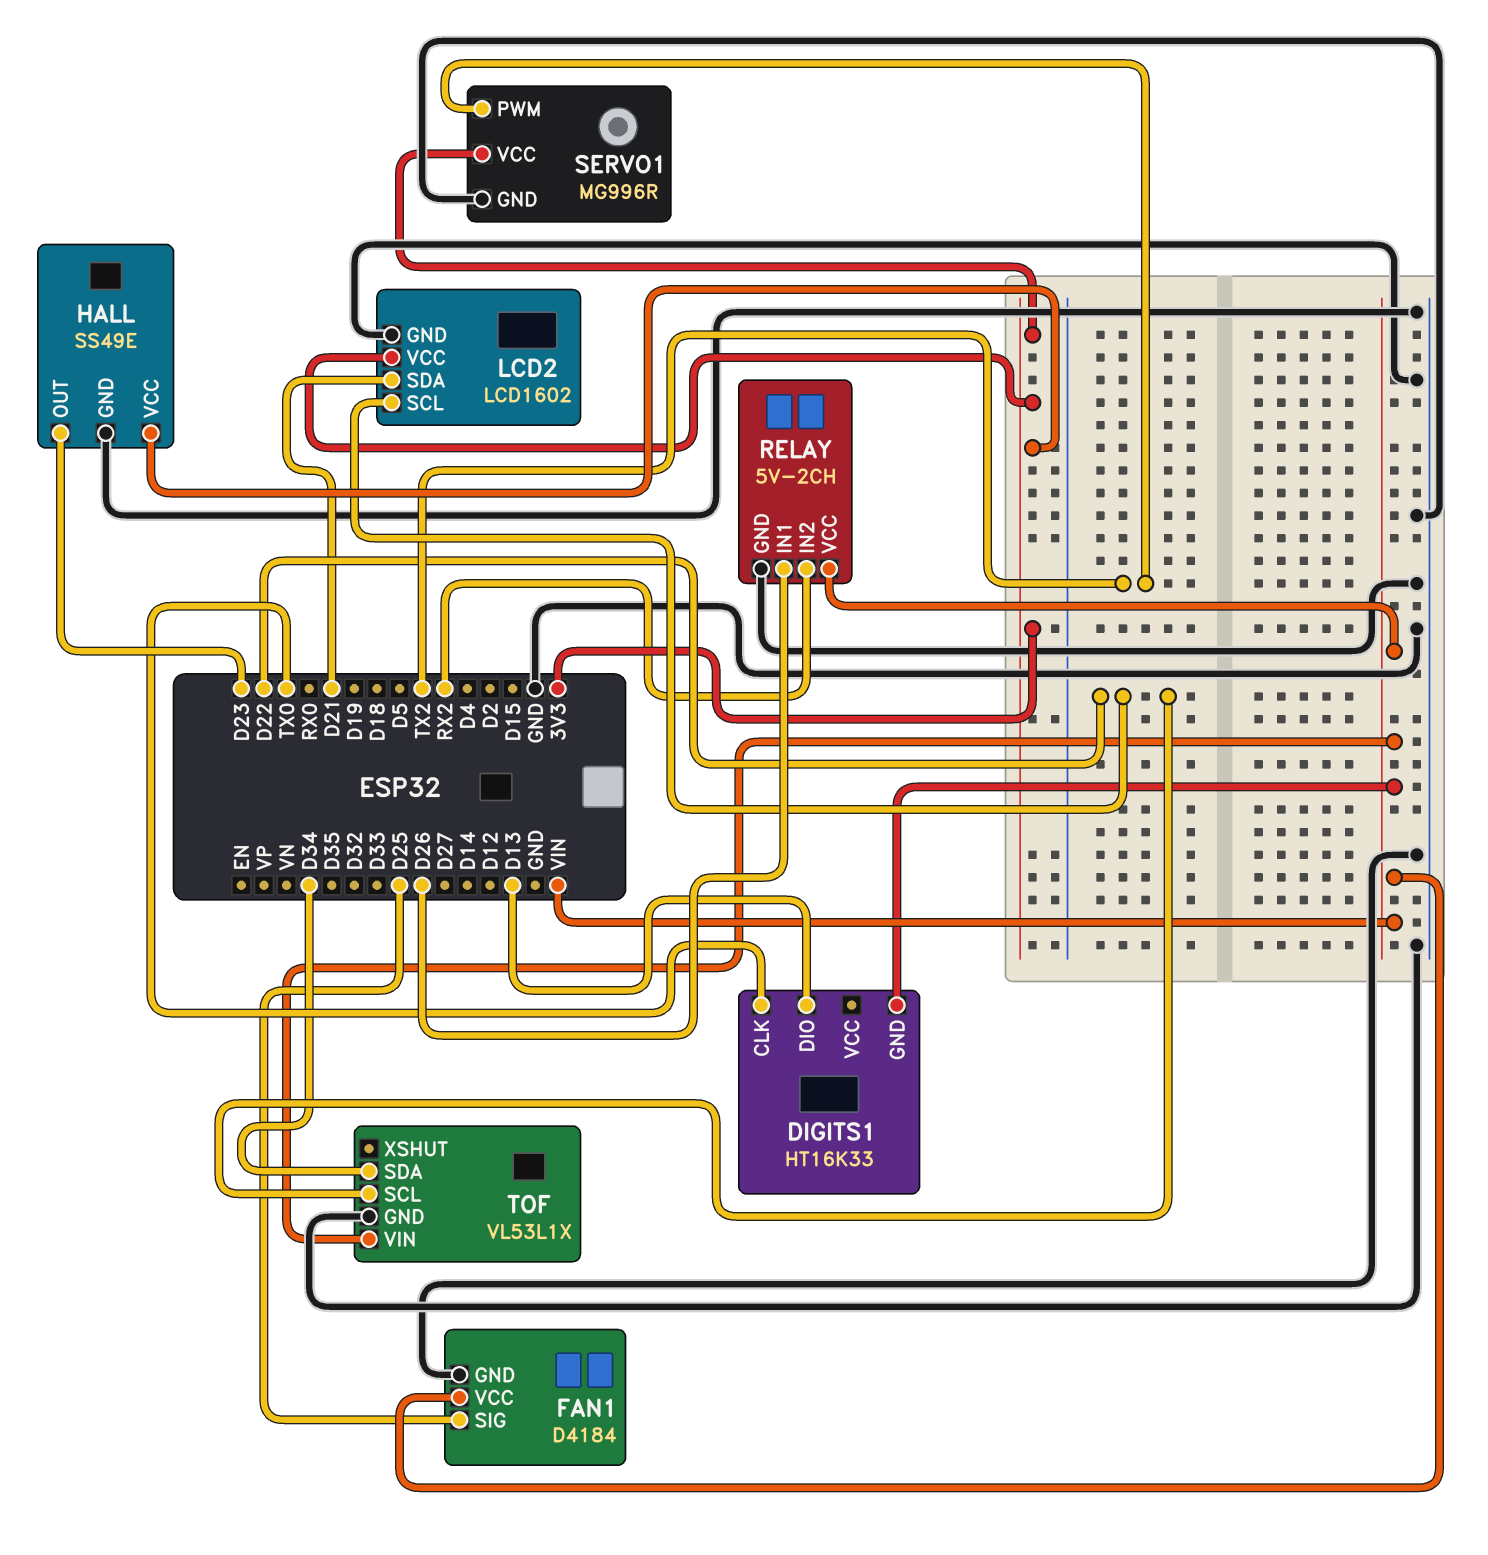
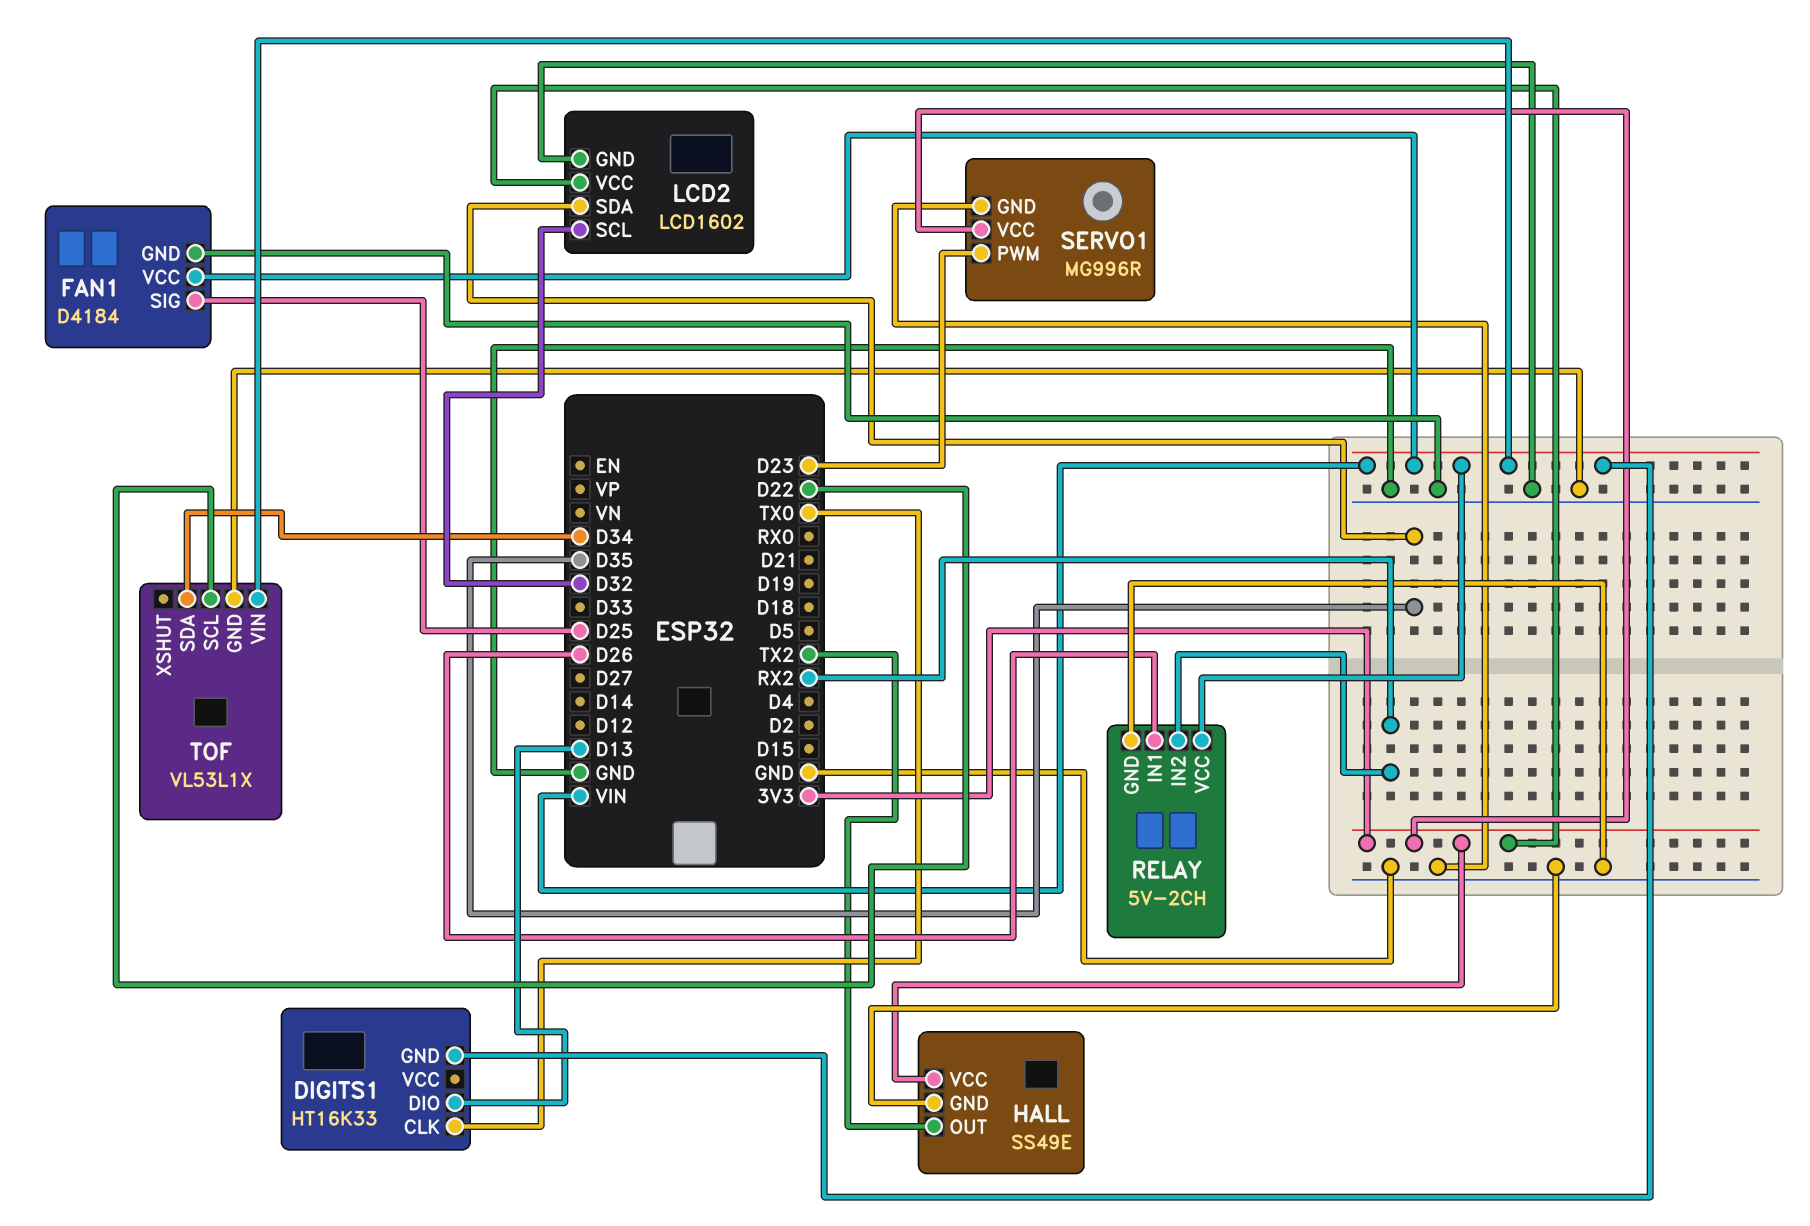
HALL pin OUT: D23 -> TX2
LCD2 pin SCL: D22 -> D32
LCD2 pin SDA: D21 -> D35
SERVO1 pin PWM: TX2 -> D23

